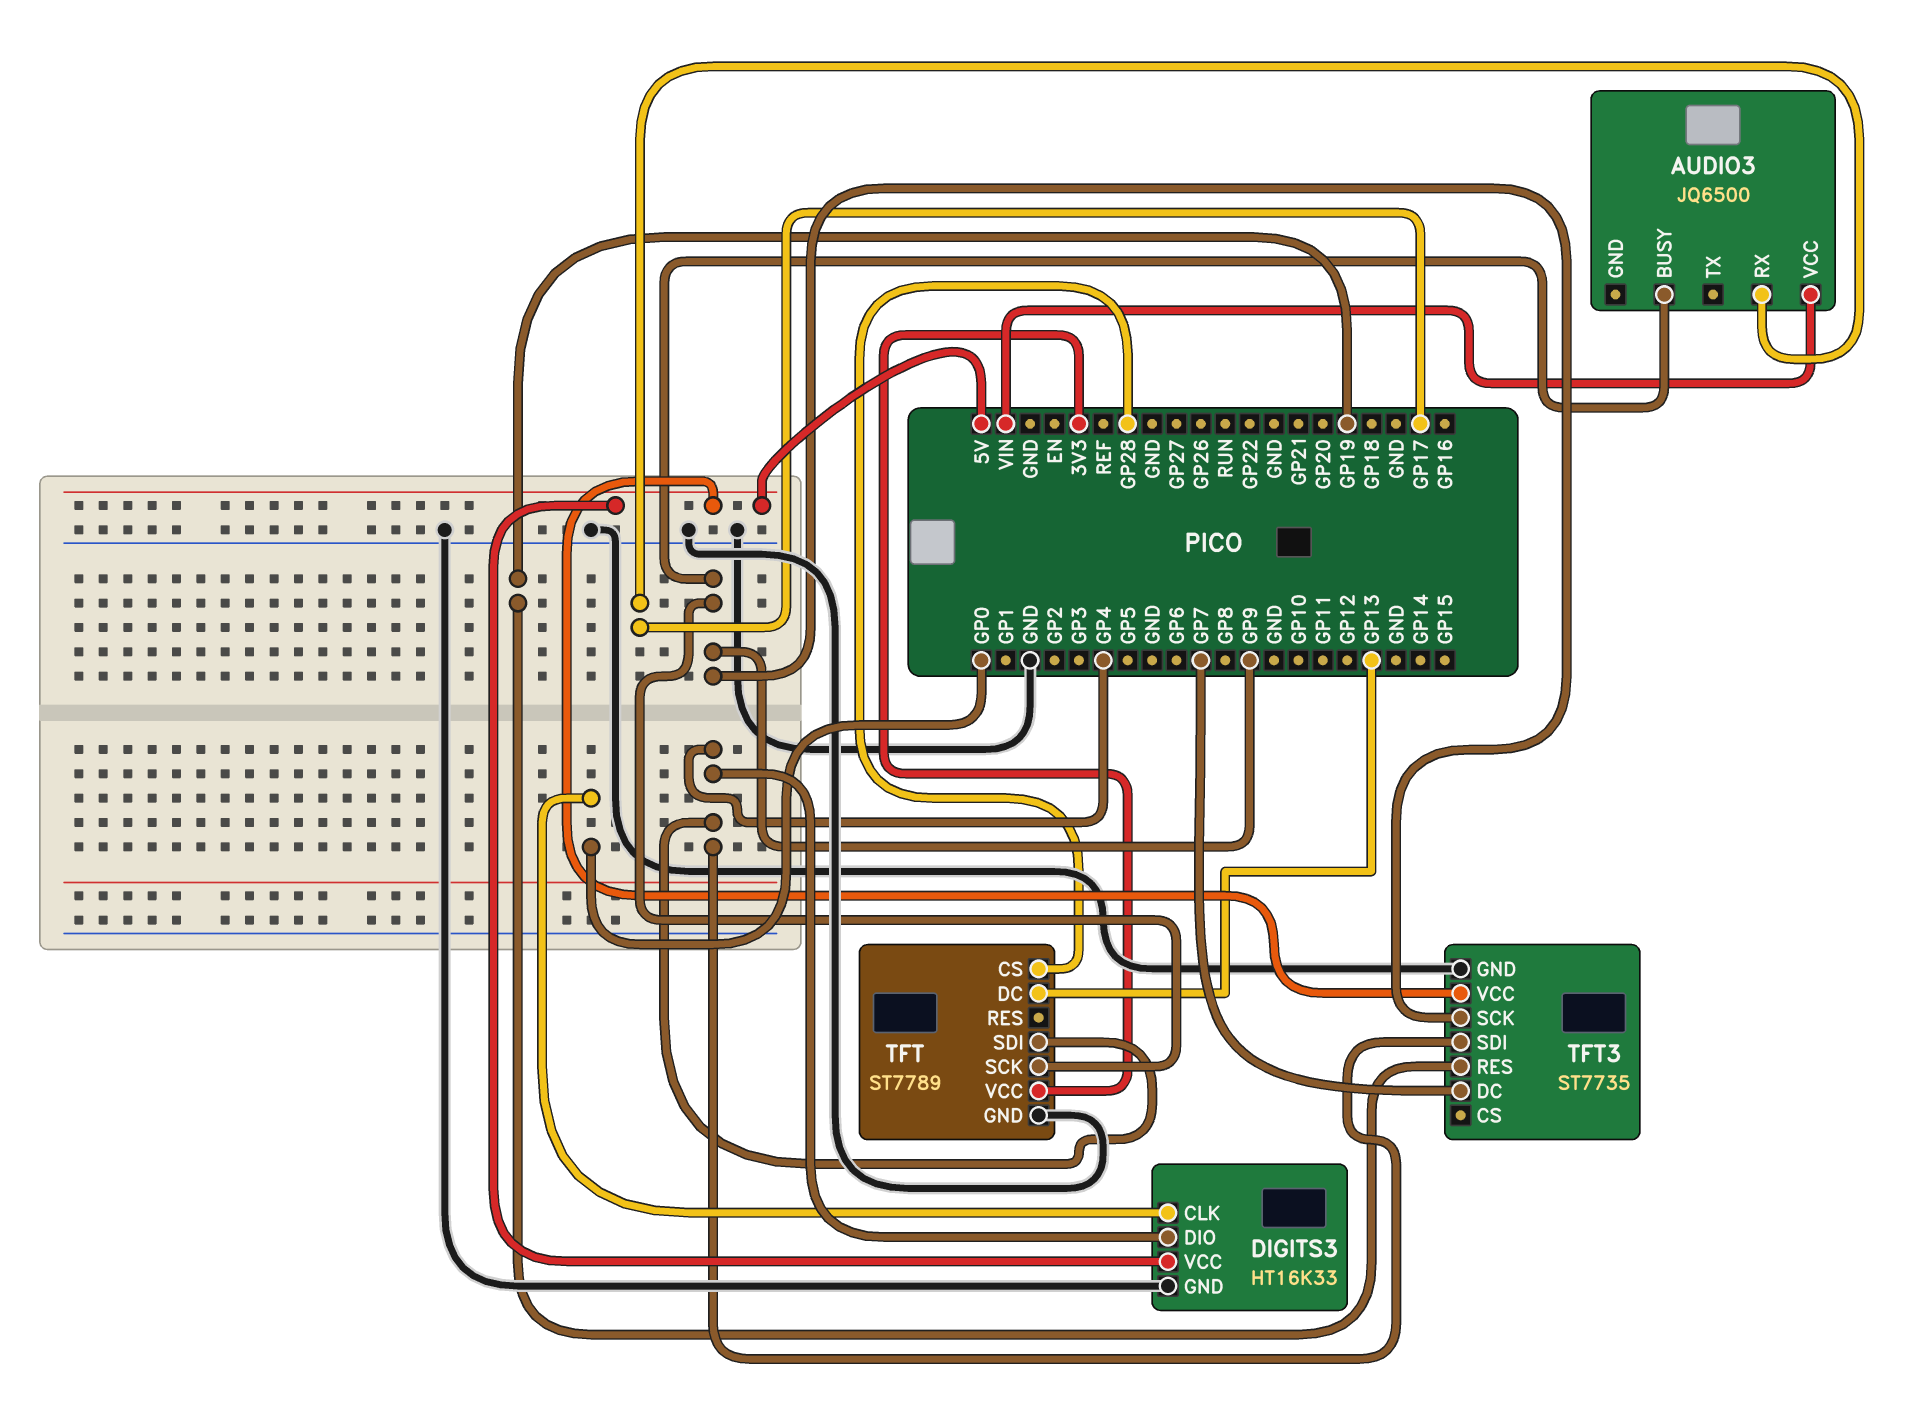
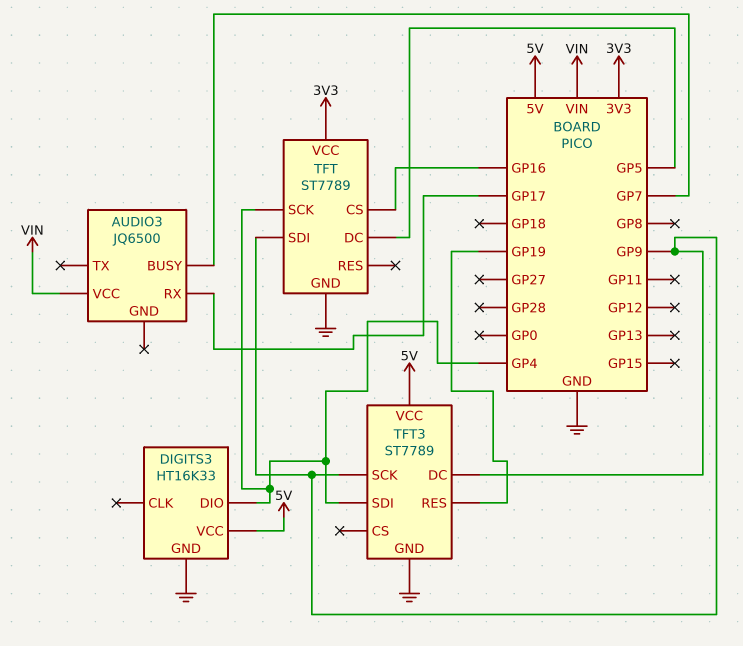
AUDIO3 pin BUSY: GP9 -> GP7
DIGITS3 pin CLK: GP0 -> none
TFT pin CS: GP28 -> GP16
TFT pin DC: GP13 -> GP5
TFT pin SCK: GP9 -> GP4
TFT pin SDI: GP4 -> GP9
TFT3: ST7735 -> ST7789
TFT3 pin DC: GP7 -> GP9

